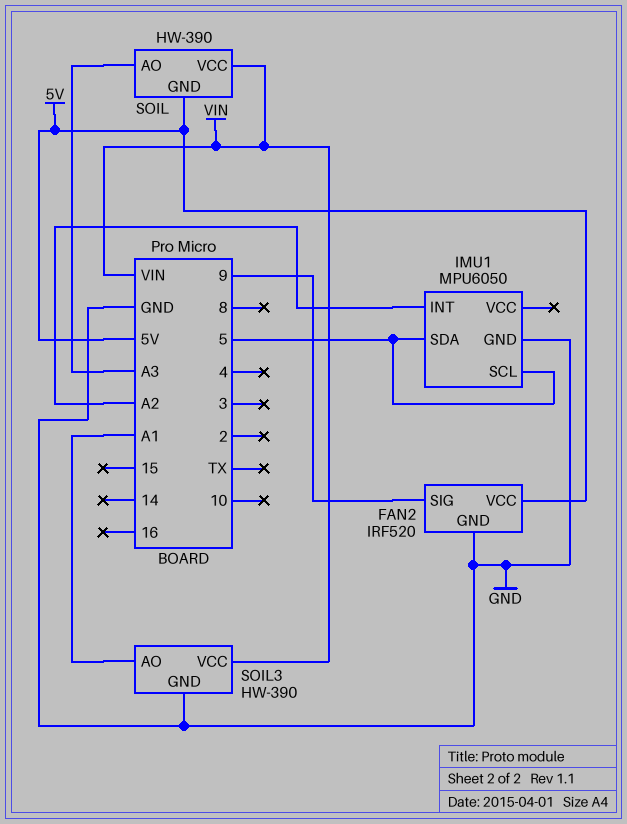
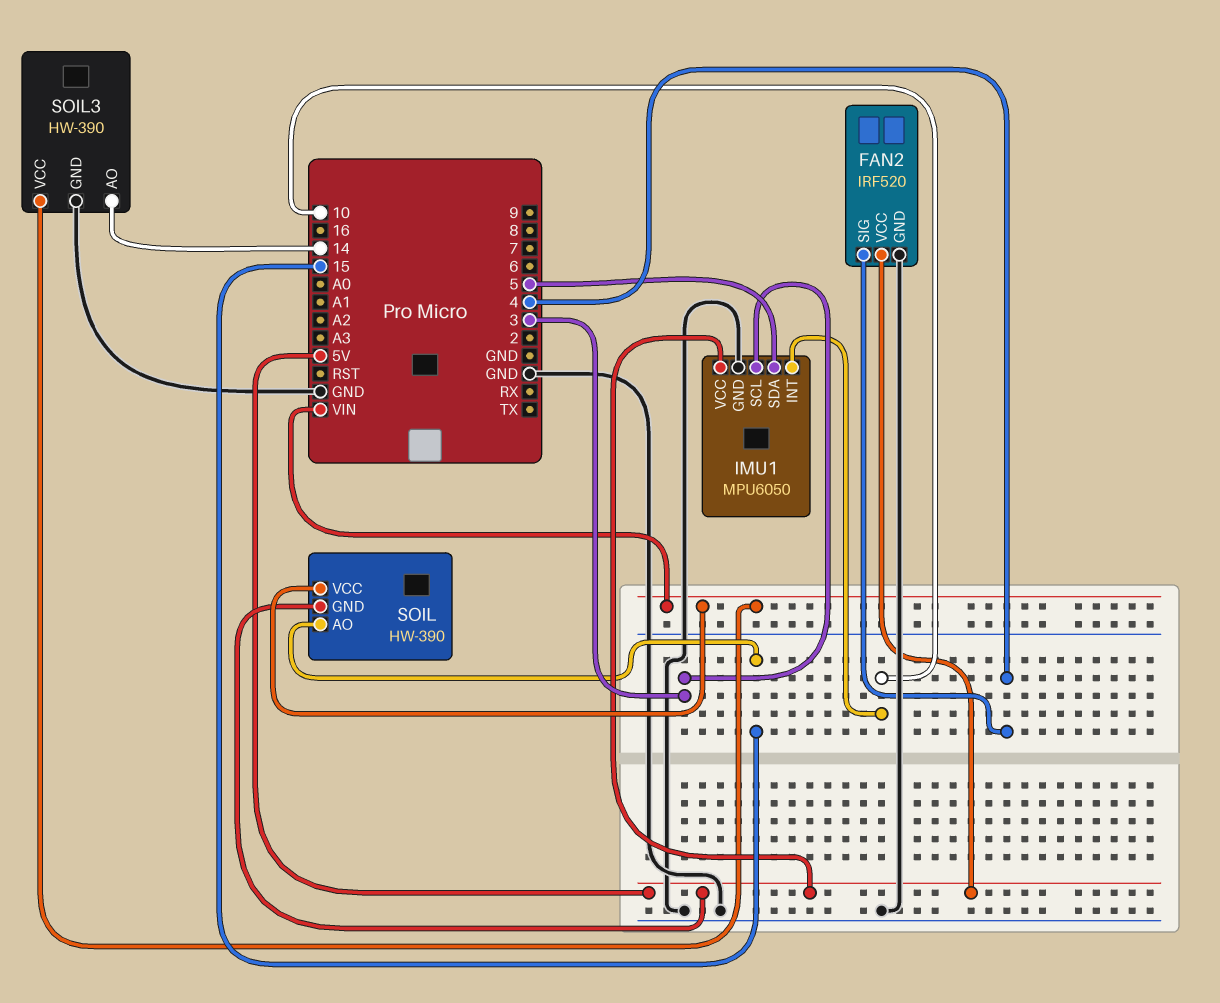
FAN2 pin SIG: 9 -> 4
IMU1 pin INT: A2 -> 10
IMU1 pin SCL: 5 -> 3
IMU1 pin VCC: none -> 5V
SOIL pin AO: A3 -> 15
SOIL3 pin AO: A1 -> 14

